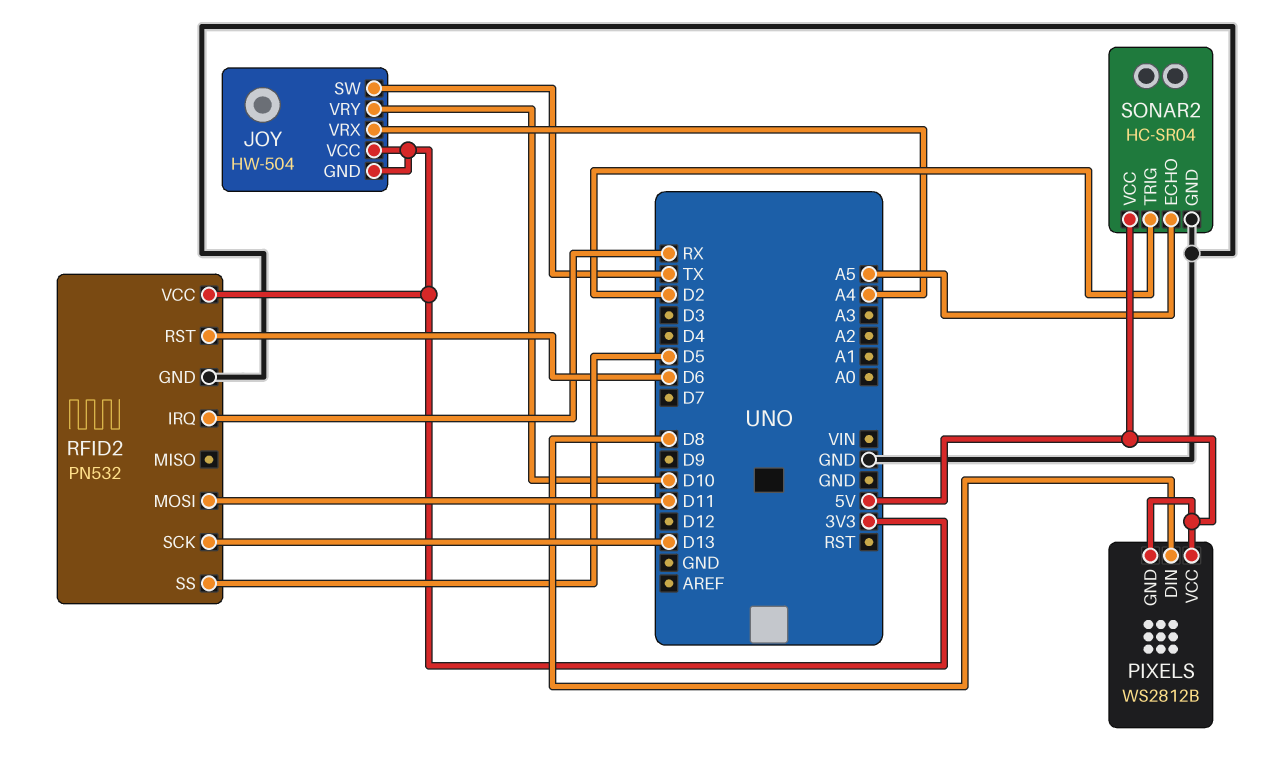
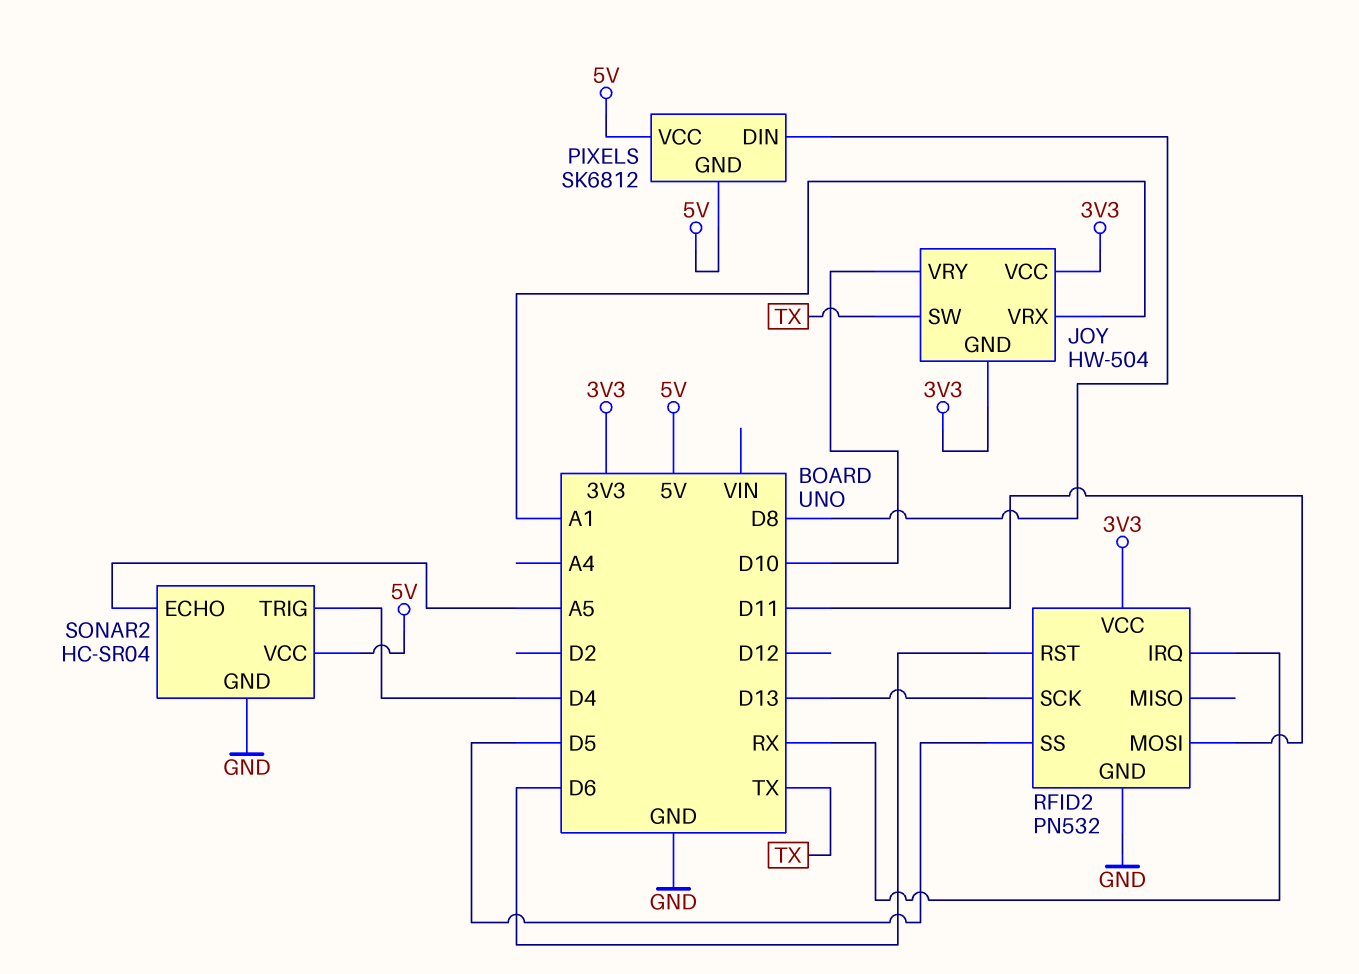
JOY pin VRX: A4 -> A1
PIXELS: WS2812B -> SK6812
SONAR2 pin TRIG: D2 -> D4

